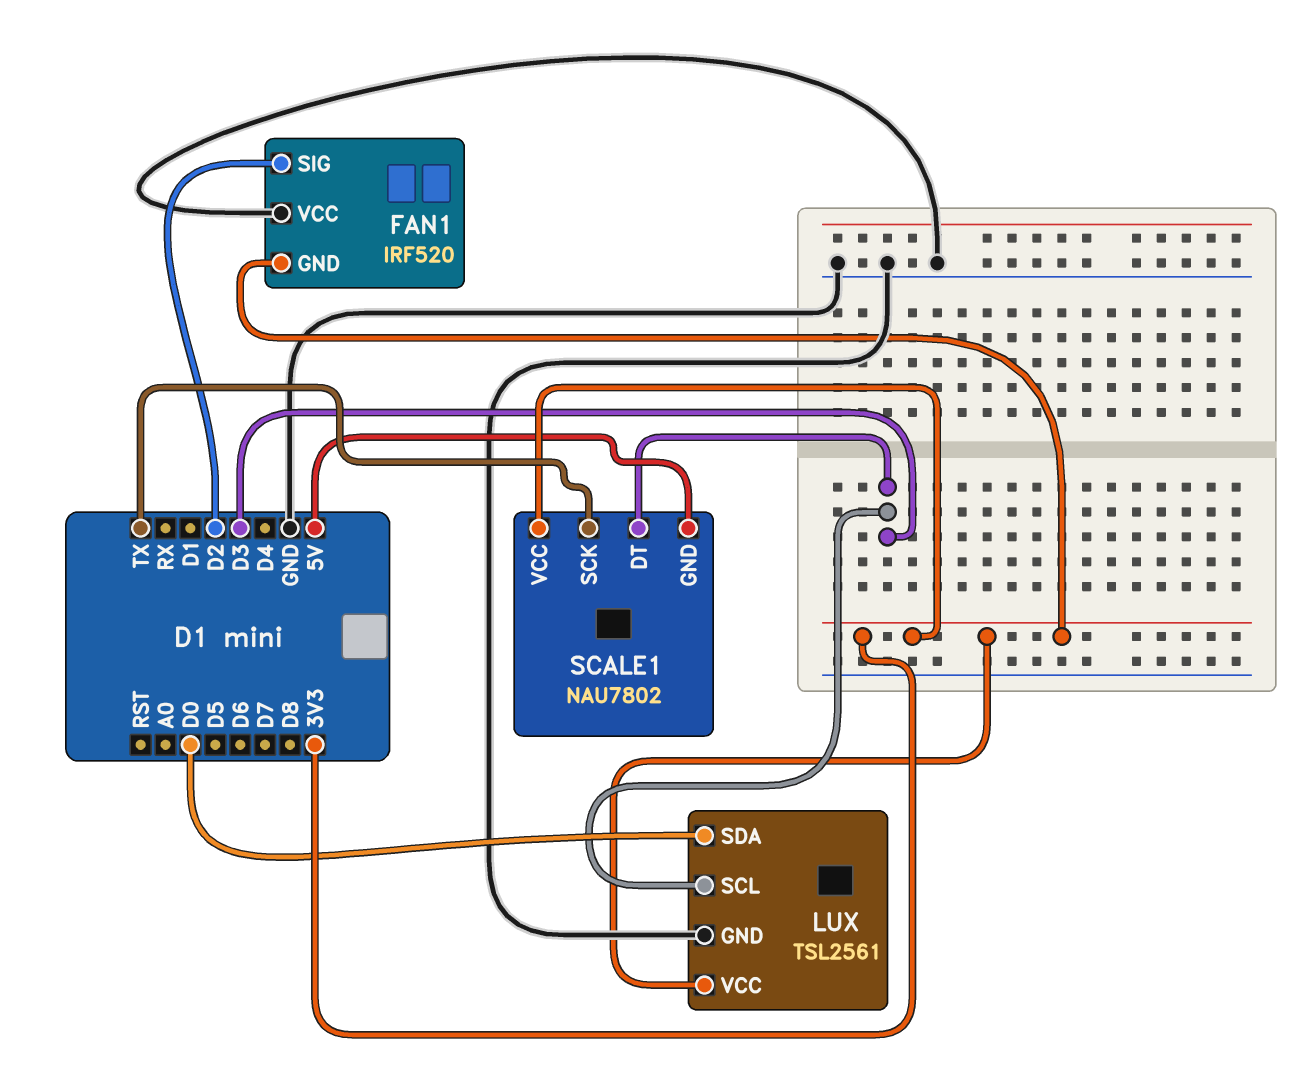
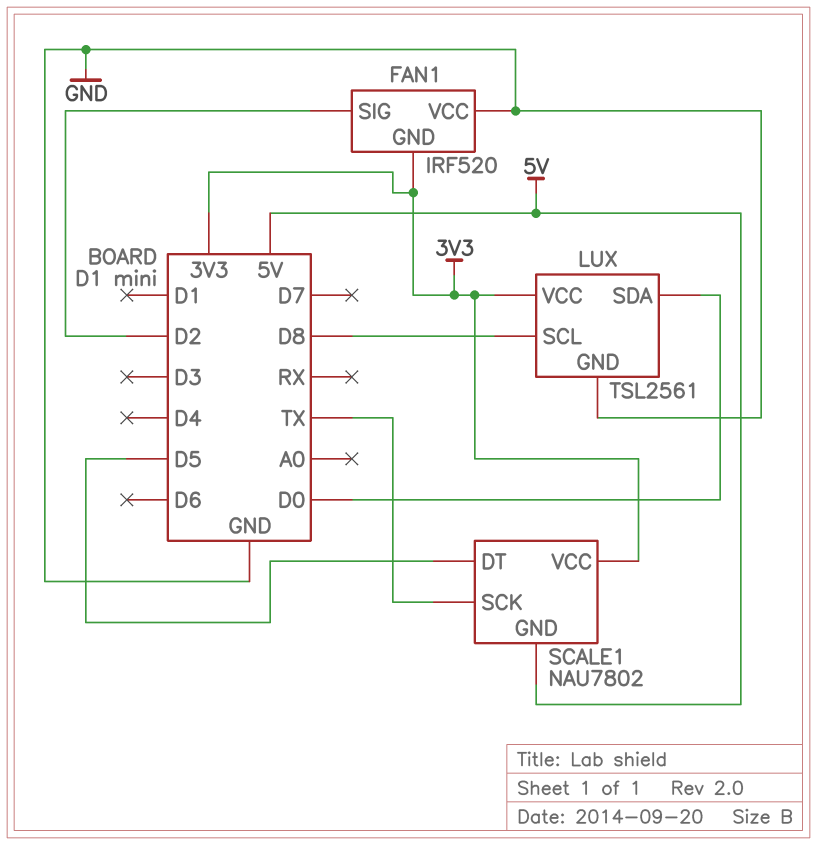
LUX pin SCL: D3 -> D8
SCALE1 pin DT: D3 -> D5

